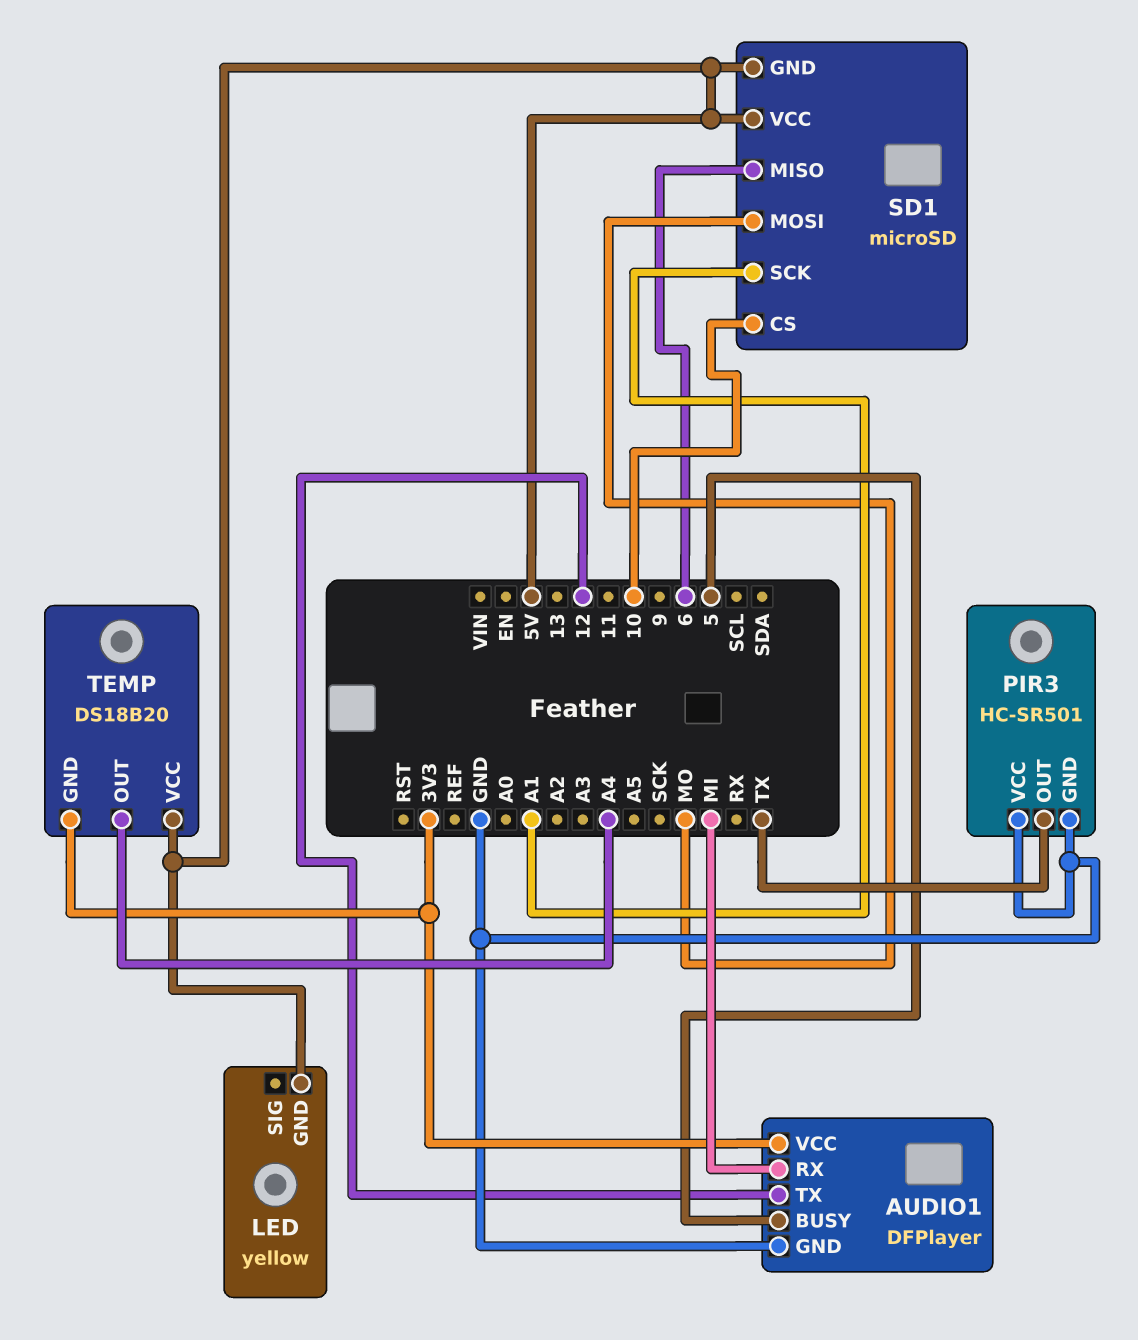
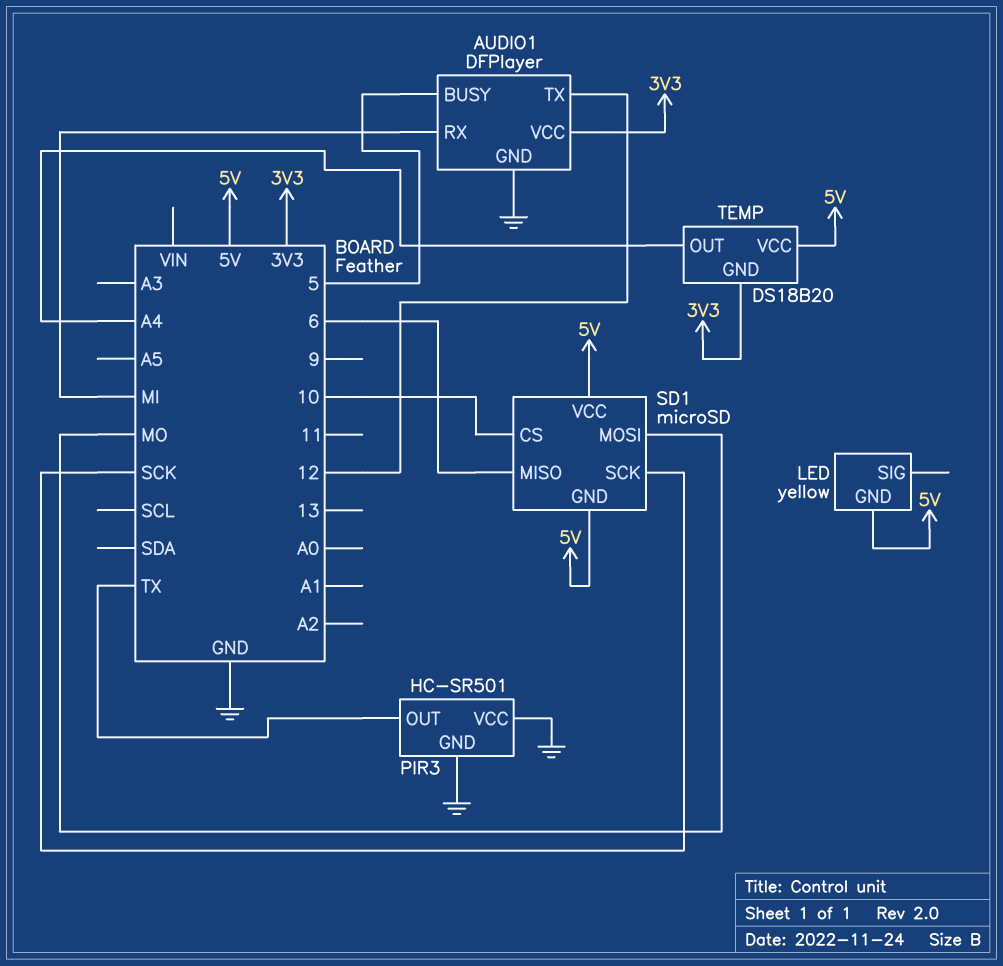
SD1 pin SCK: A1 -> SCK

